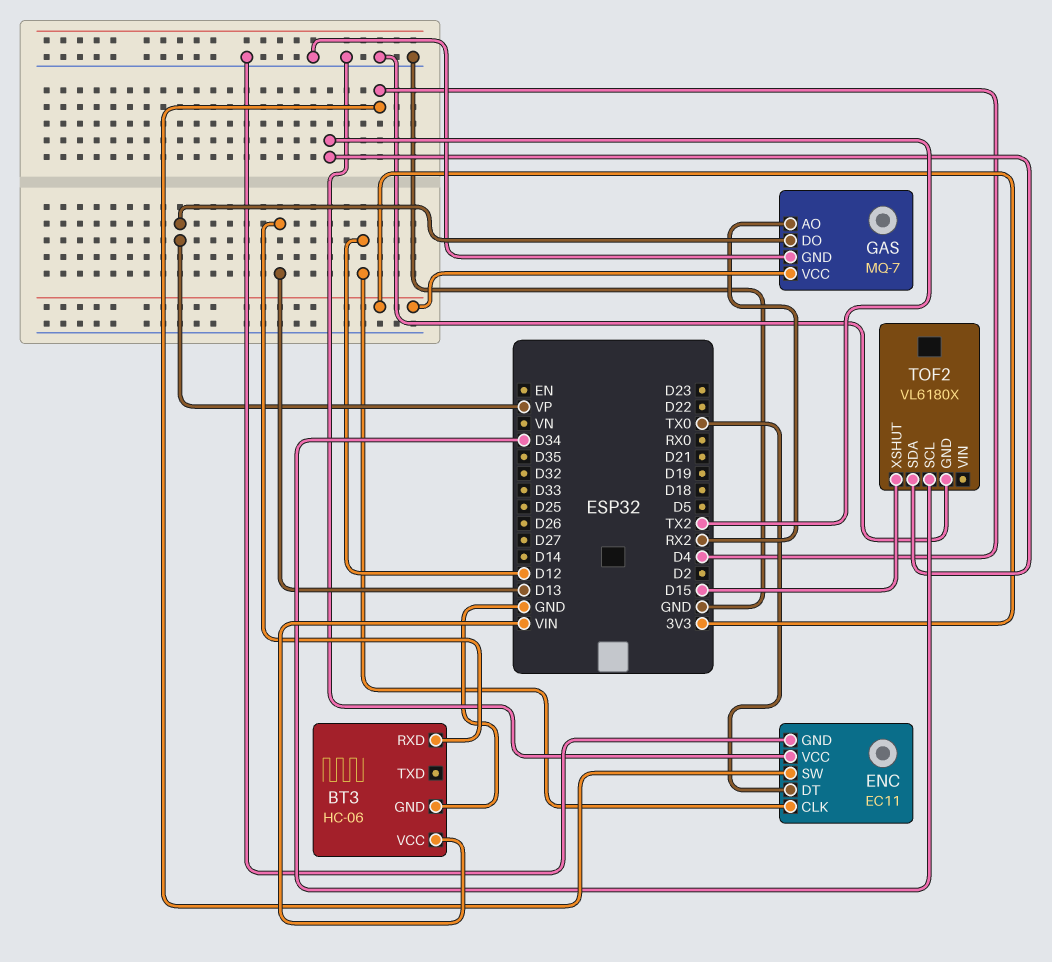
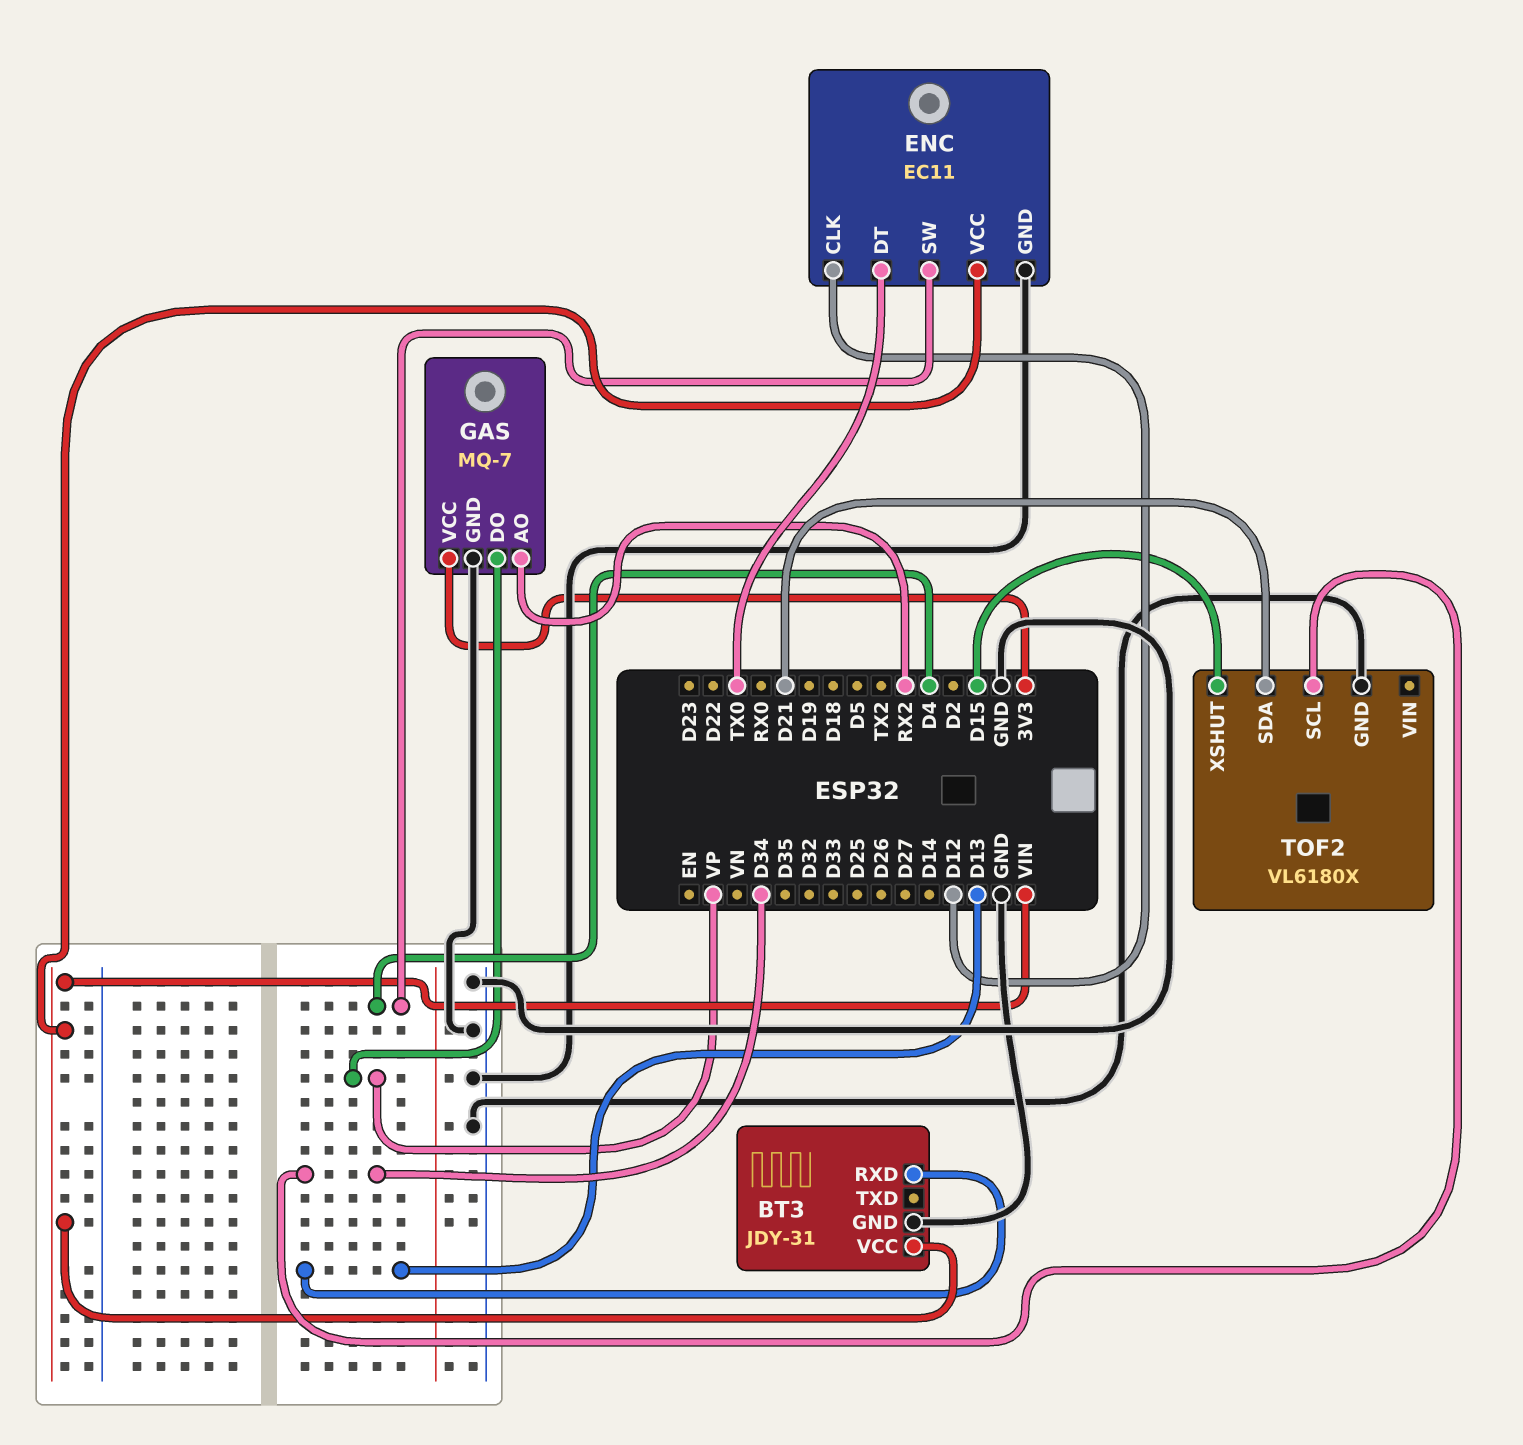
BT3: HC-06 -> JDY-31
ENC pin VCC: GND -> VIN
TOF2 pin SDA: TX2 -> D21

